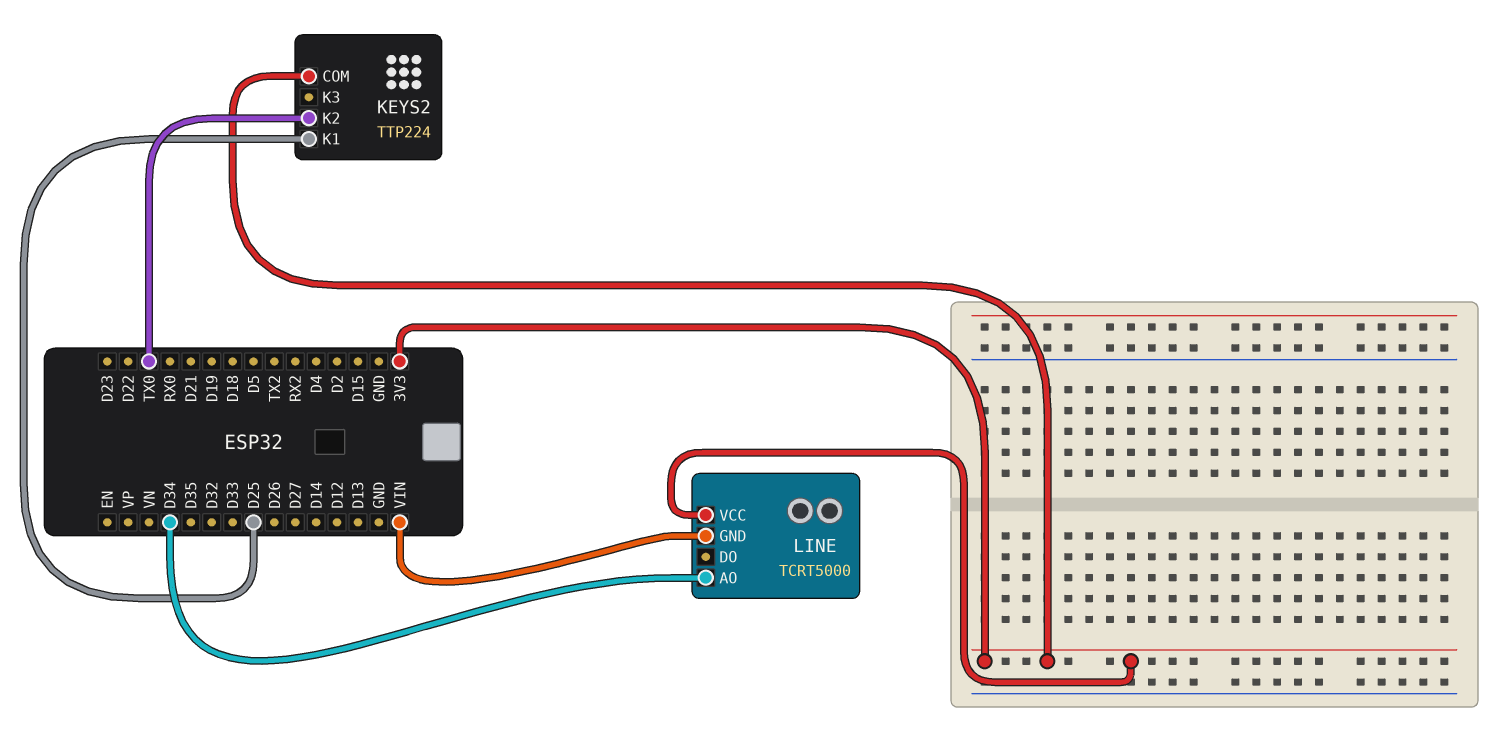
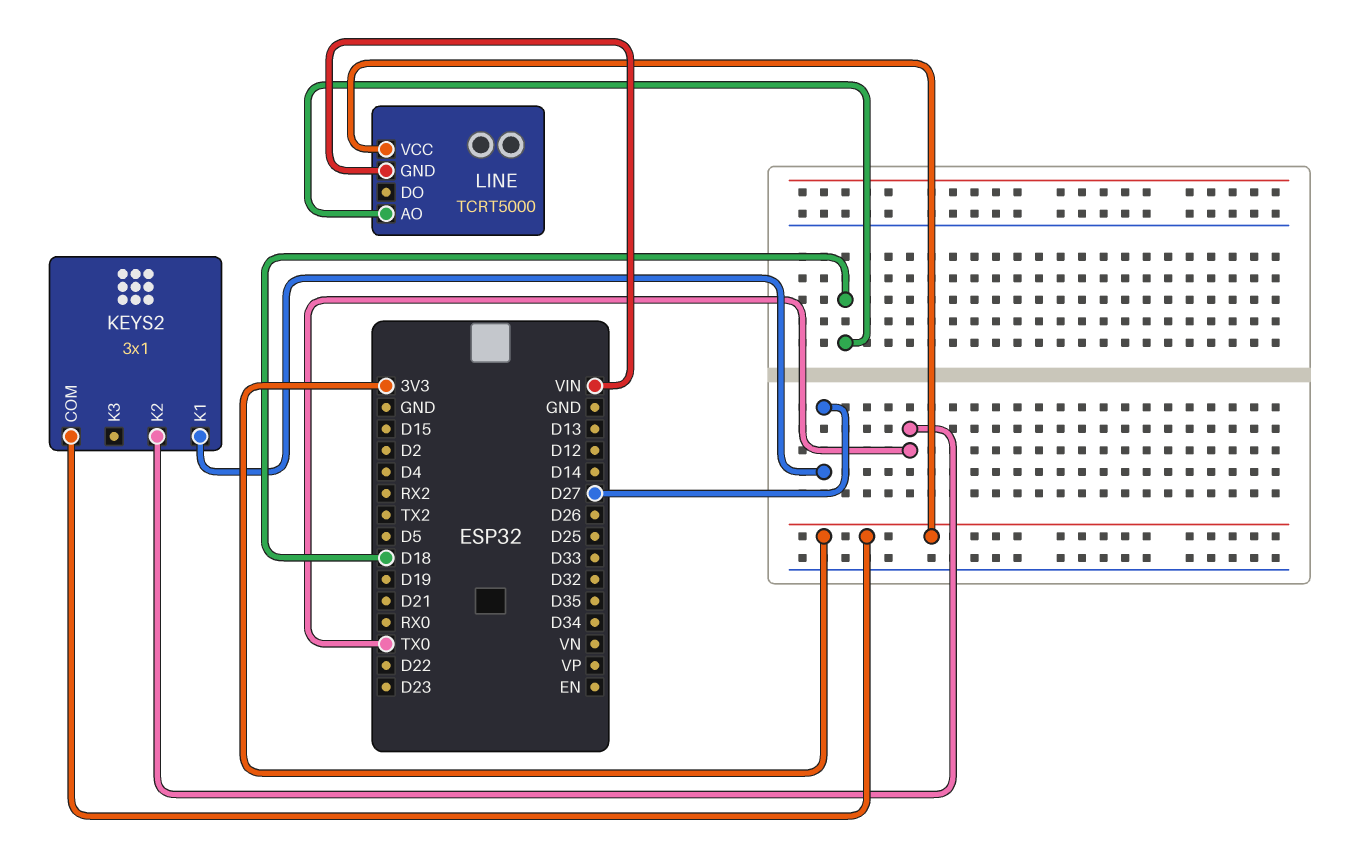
KEYS2: TTP224 -> 3x1
KEYS2 pin K1: D25 -> D27
LINE pin AO: D34 -> D18

